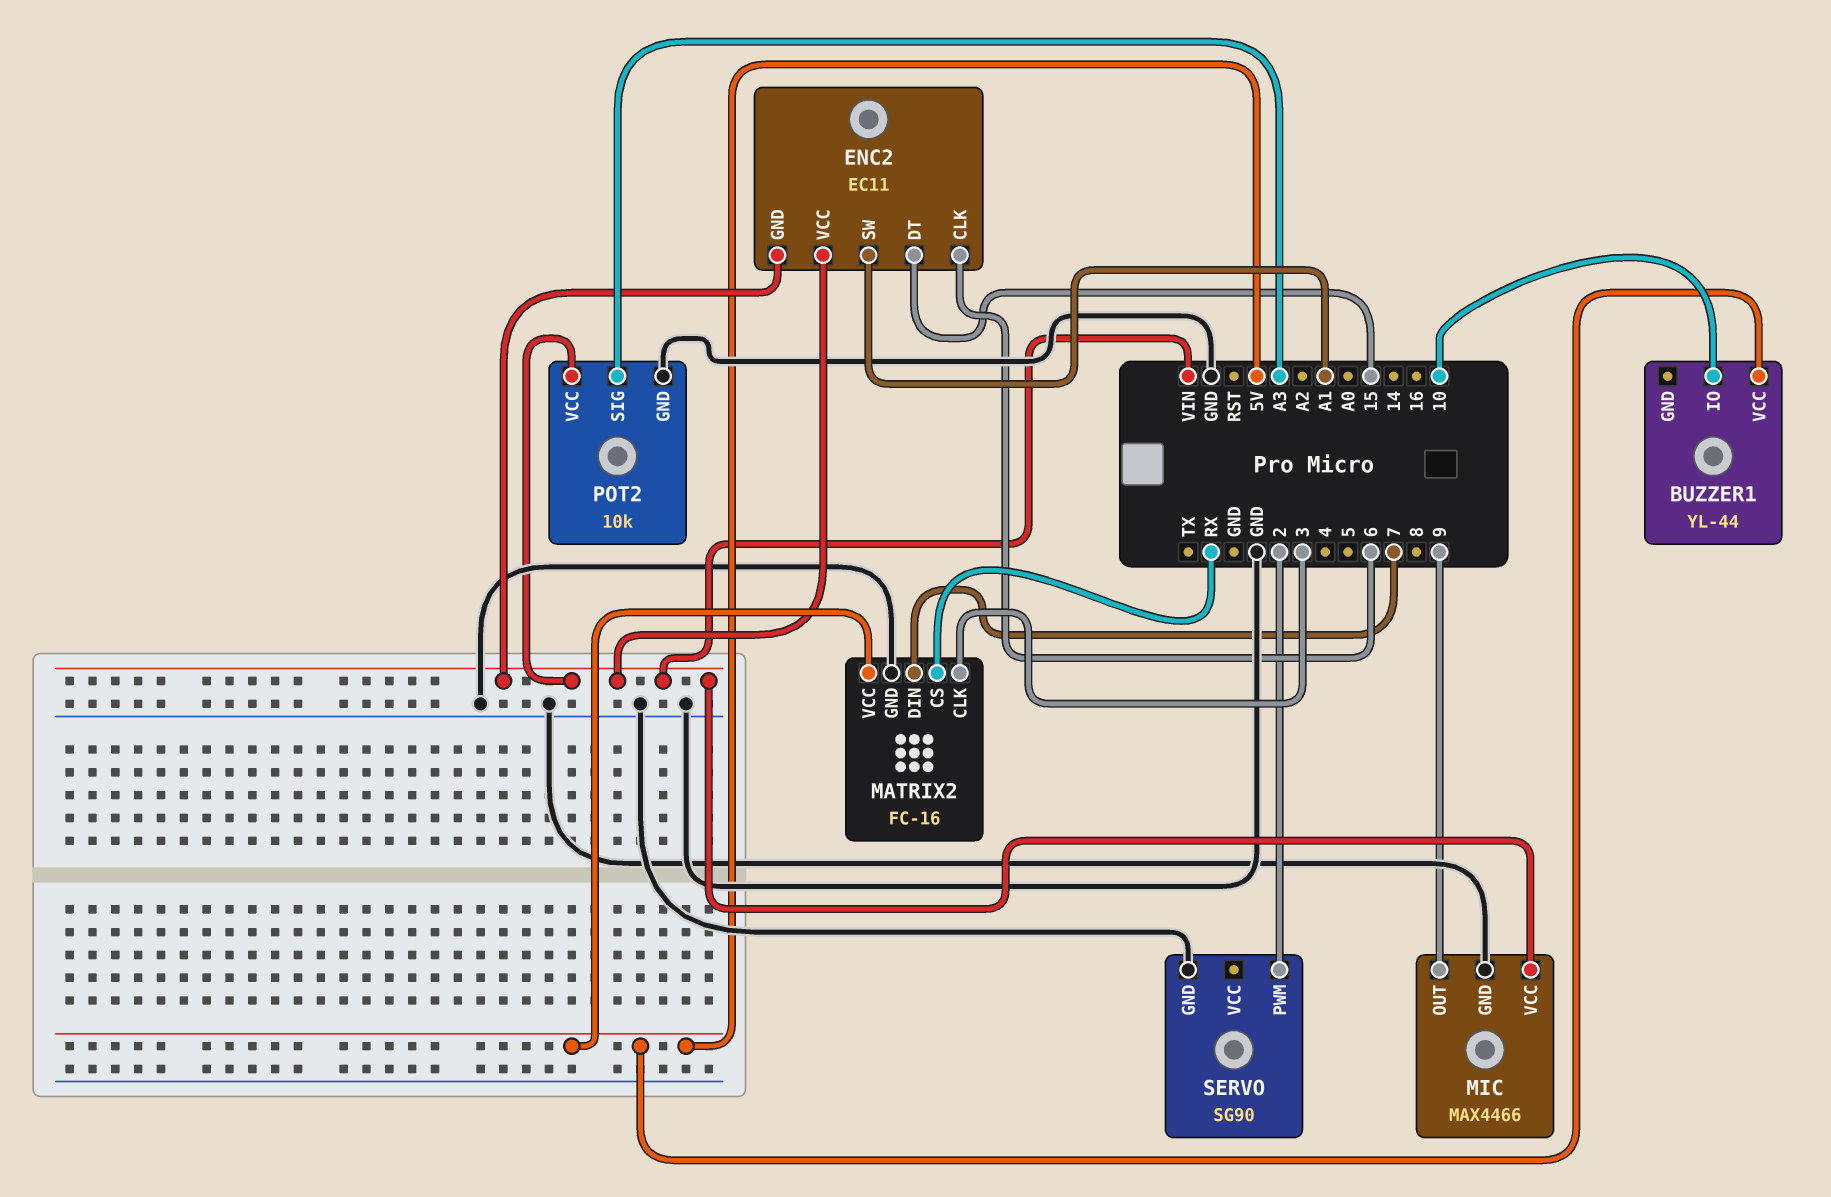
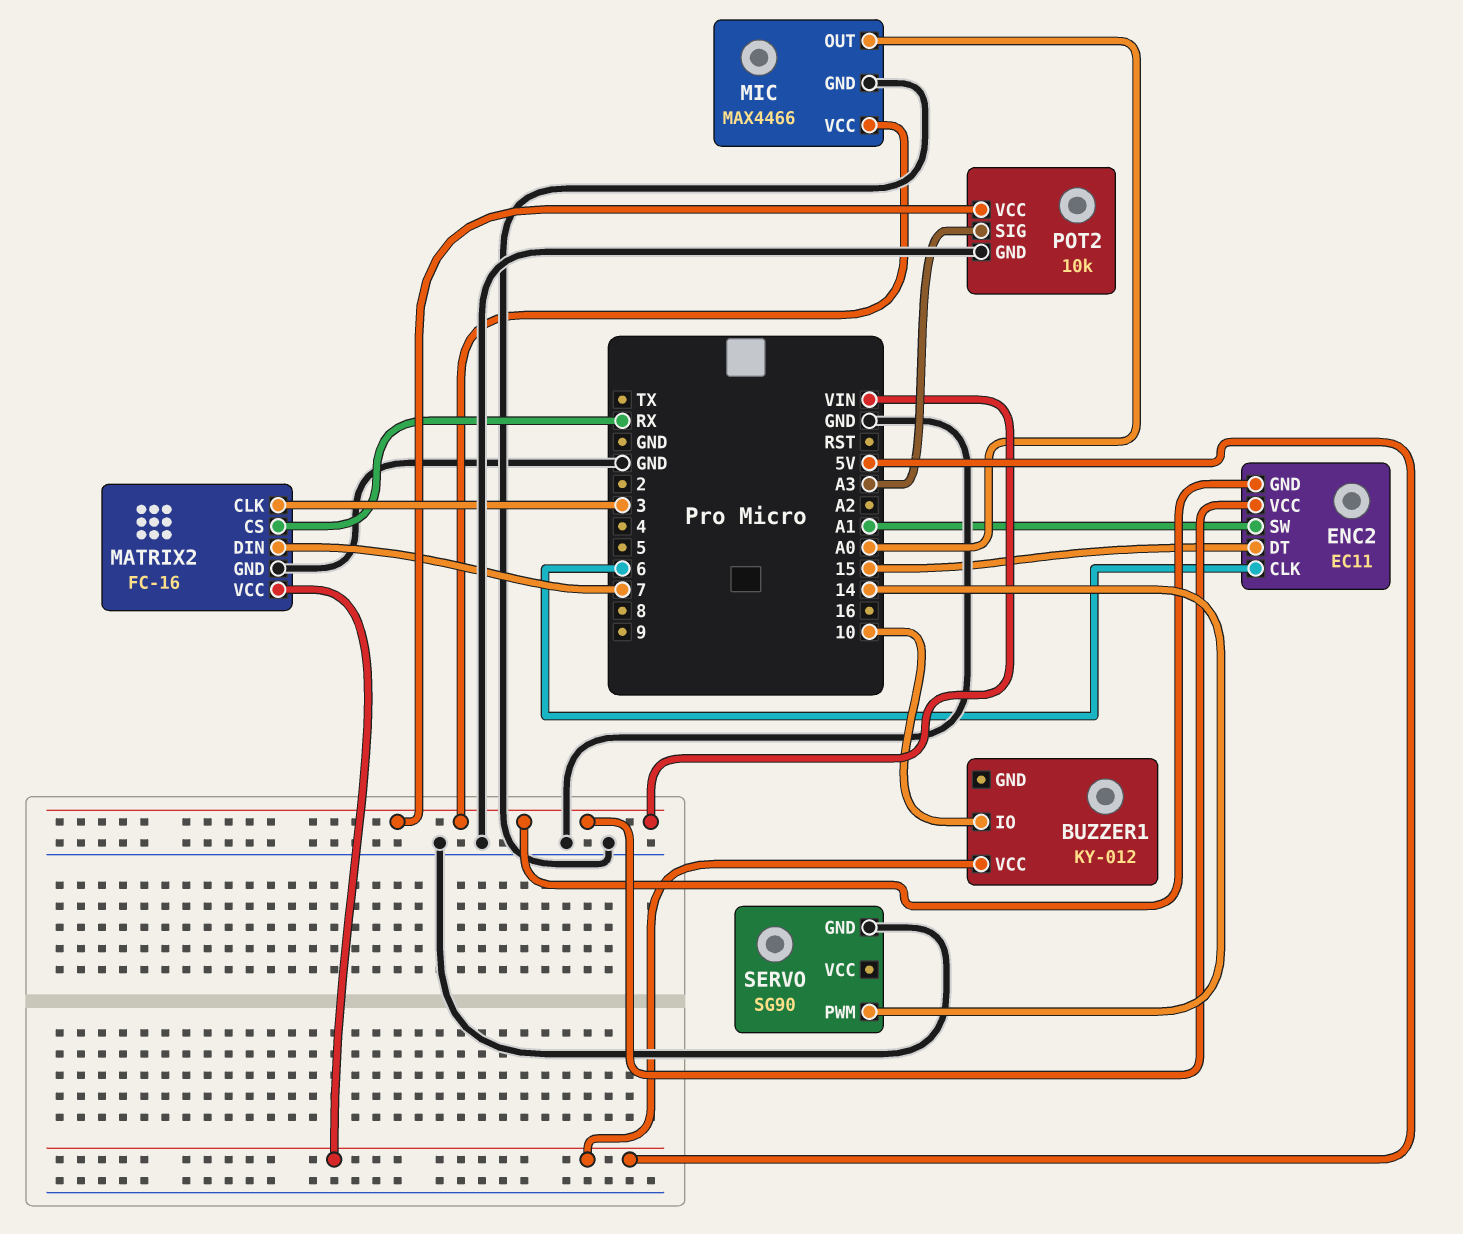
BUZZER1: YL-44 -> KY-012
MIC pin OUT: 9 -> A0
SERVO pin PWM: 2 -> 14

